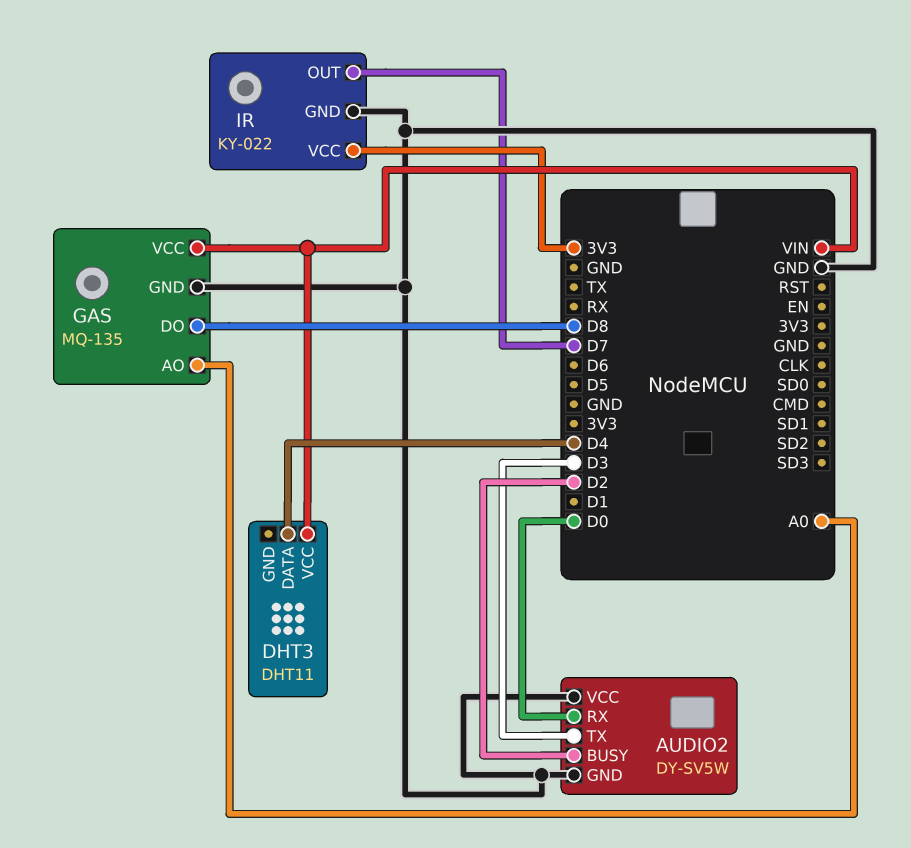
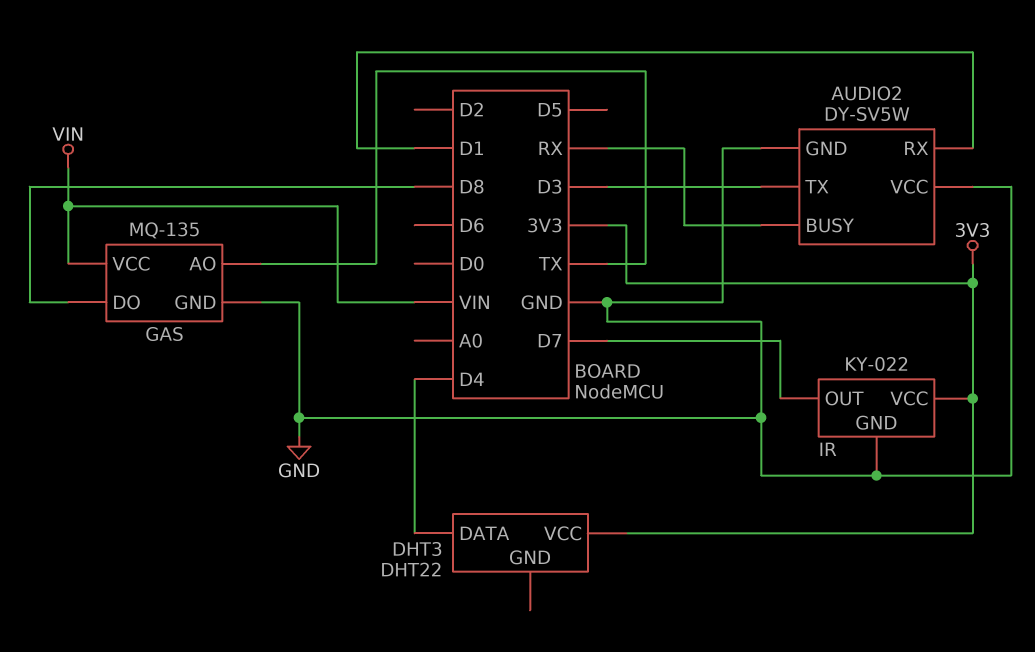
AUDIO2 pin BUSY: D2 -> RX
AUDIO2 pin RX: D0 -> D1
DHT3: DHT11 -> DHT22
DHT3 pin VCC: VIN -> 3V3
GAS pin AO: A0 -> TX

